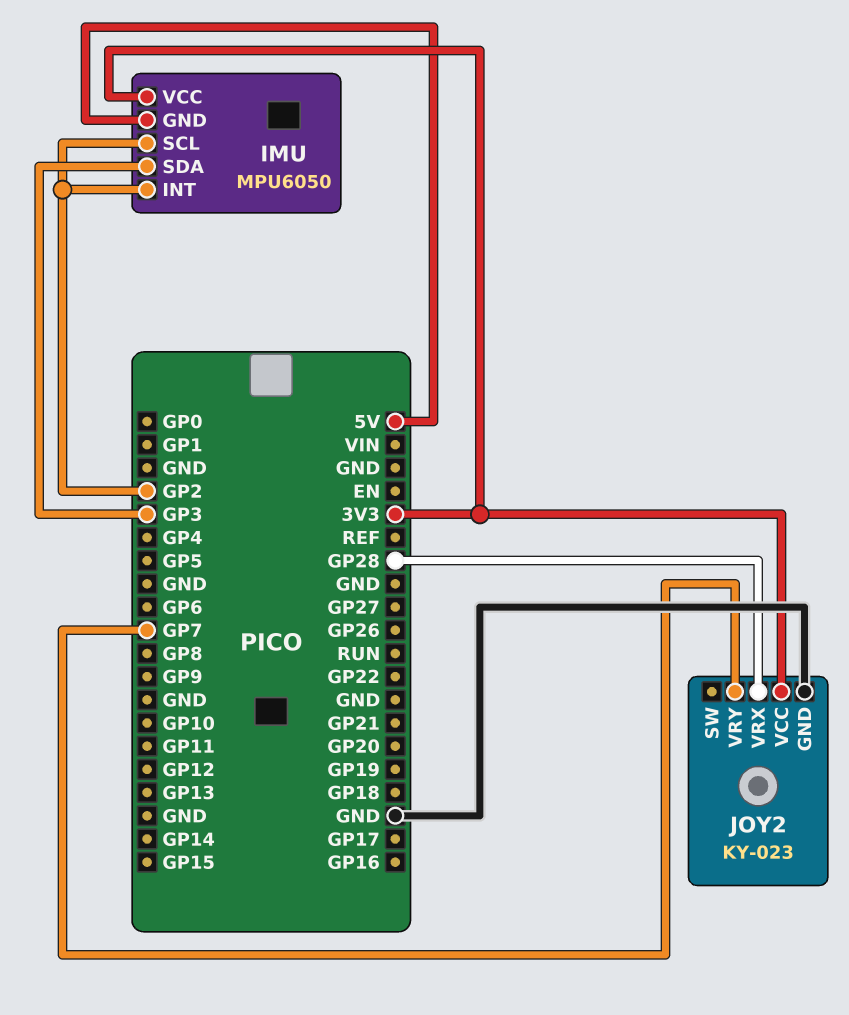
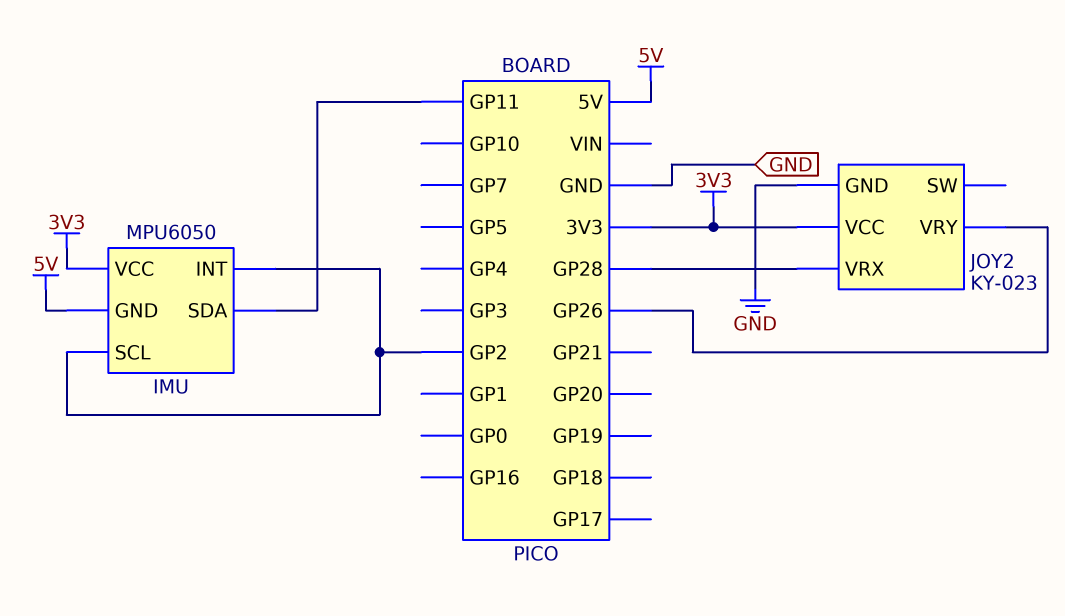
IMU pin SDA: GP3 -> GP11
JOY2 pin VRY: GP7 -> GP26

